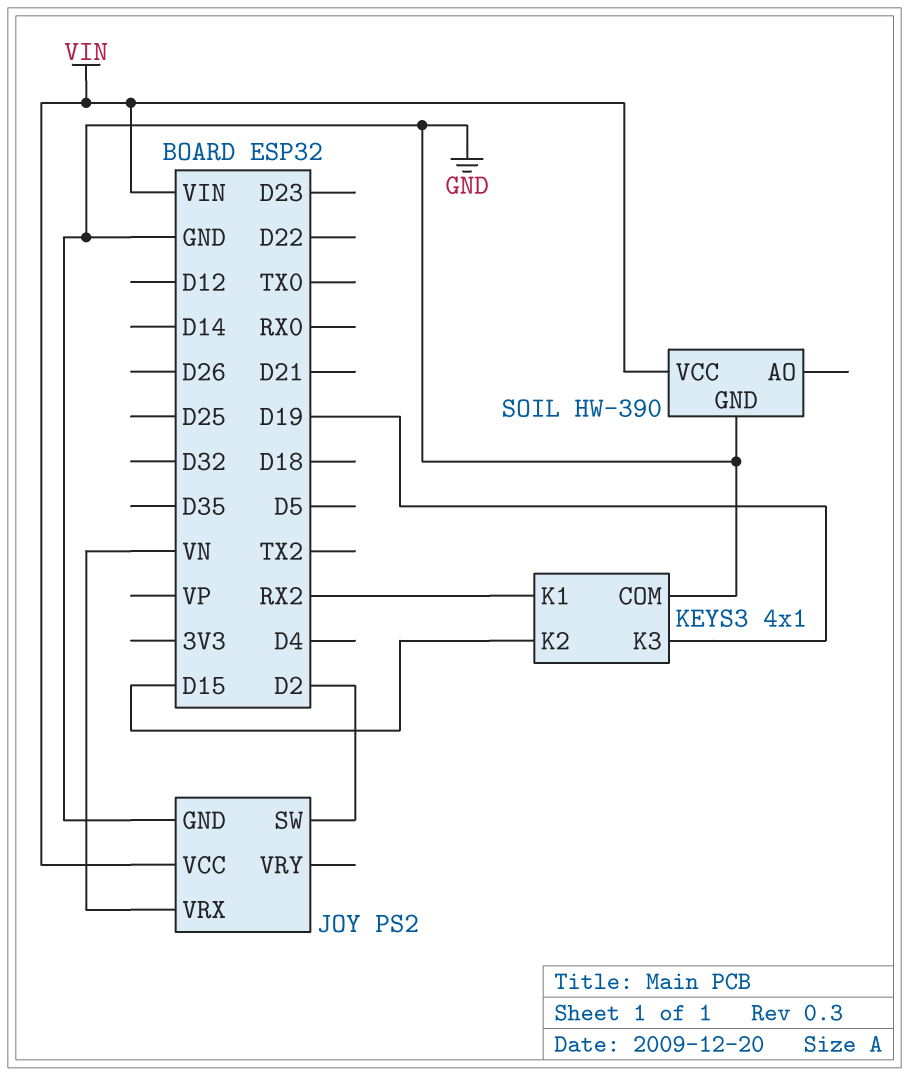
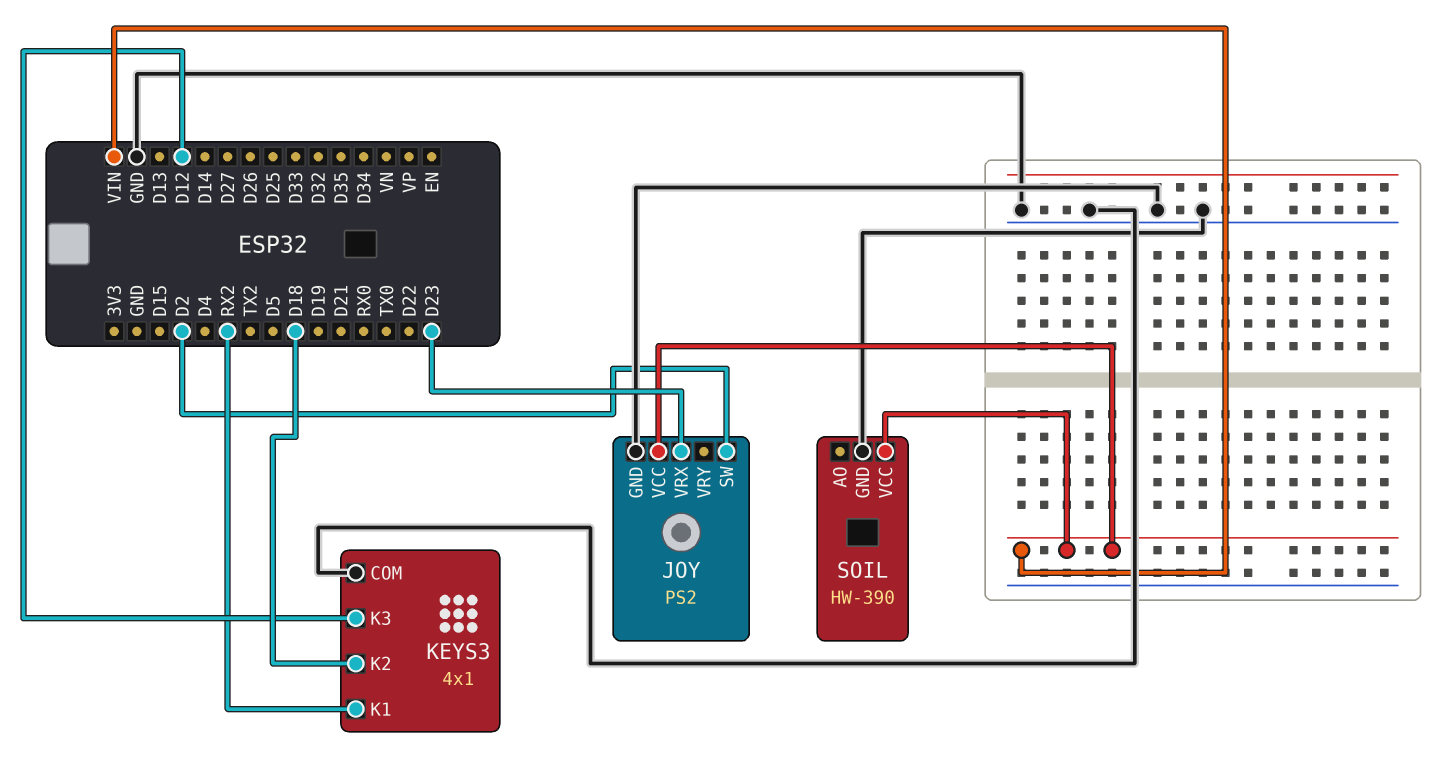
JOY pin VRX: VN -> D23
KEYS3 pin K2: D15 -> D18
KEYS3 pin K3: D19 -> D12

